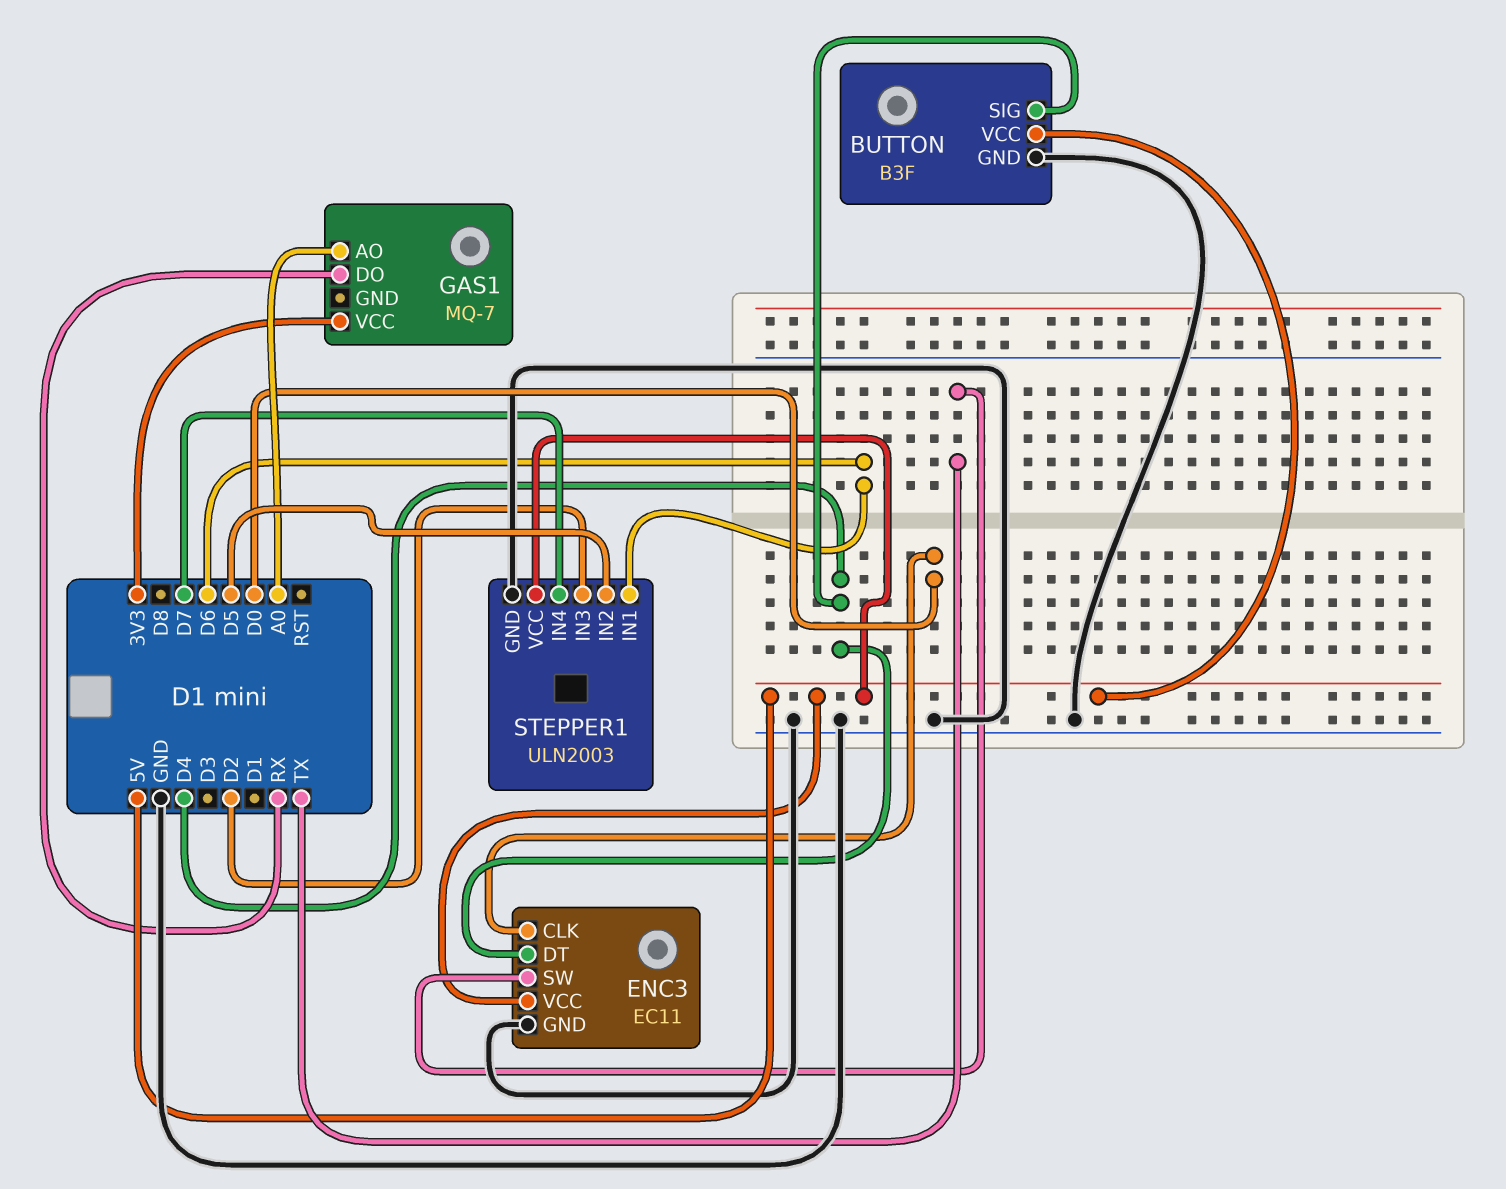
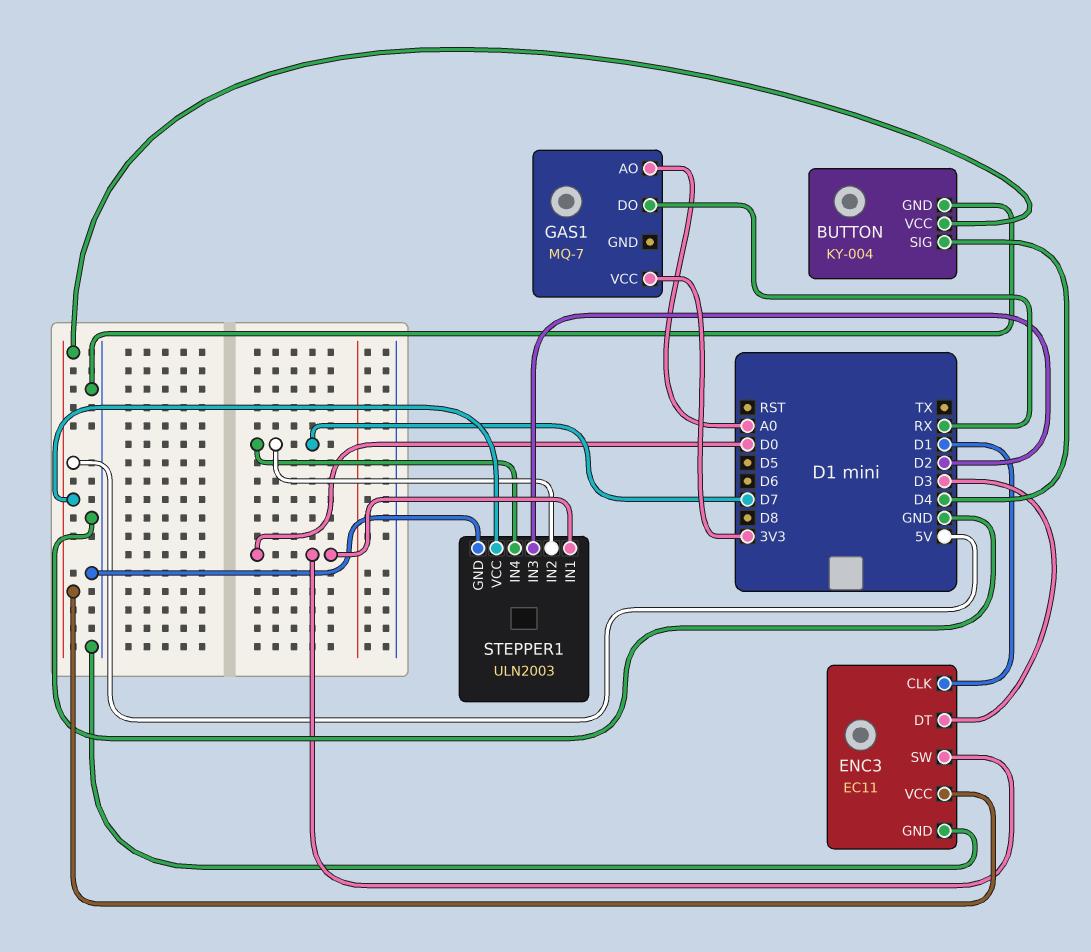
BUTTON: B3F -> KY-004
ENC3 pin CLK: D0 -> D1
ENC3 pin DT: D4 -> D3
ENC3 pin SW: TX -> D0
STEPPER1 pin IN1: D6 -> D0
STEPPER1 pin IN2: D5 -> D7

